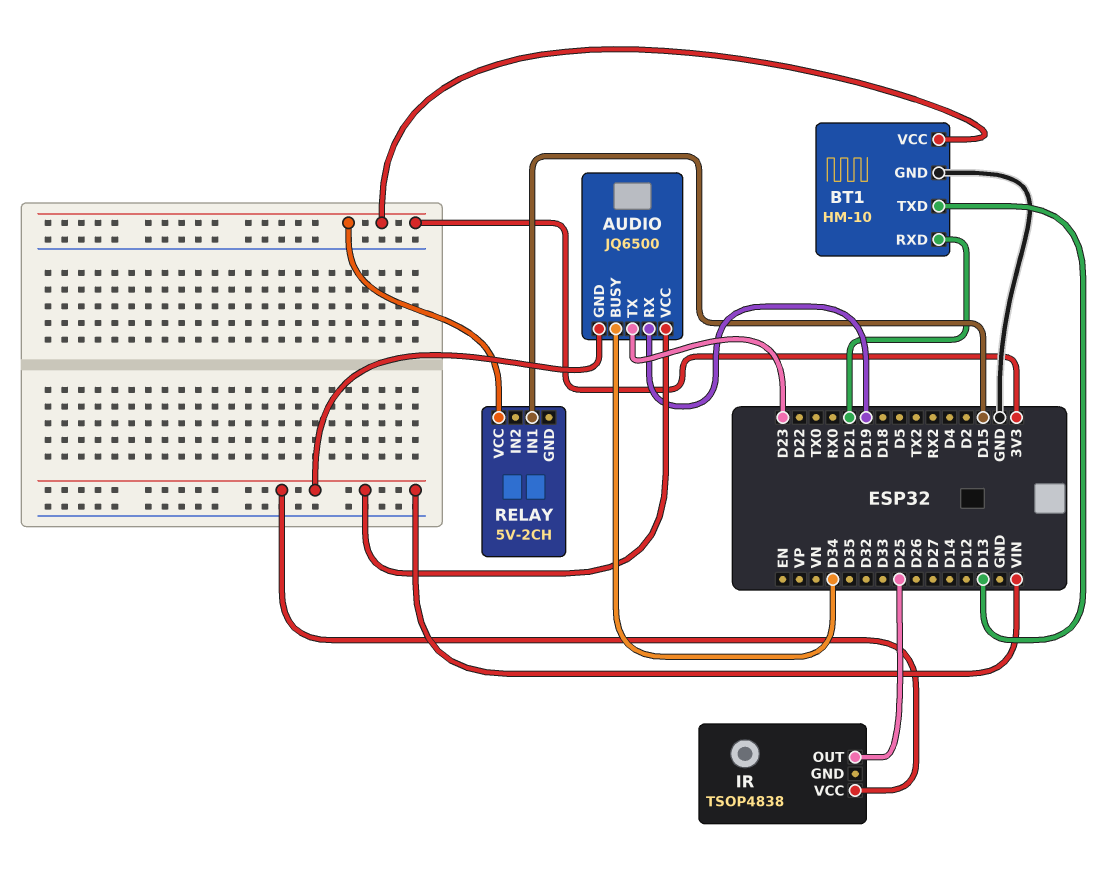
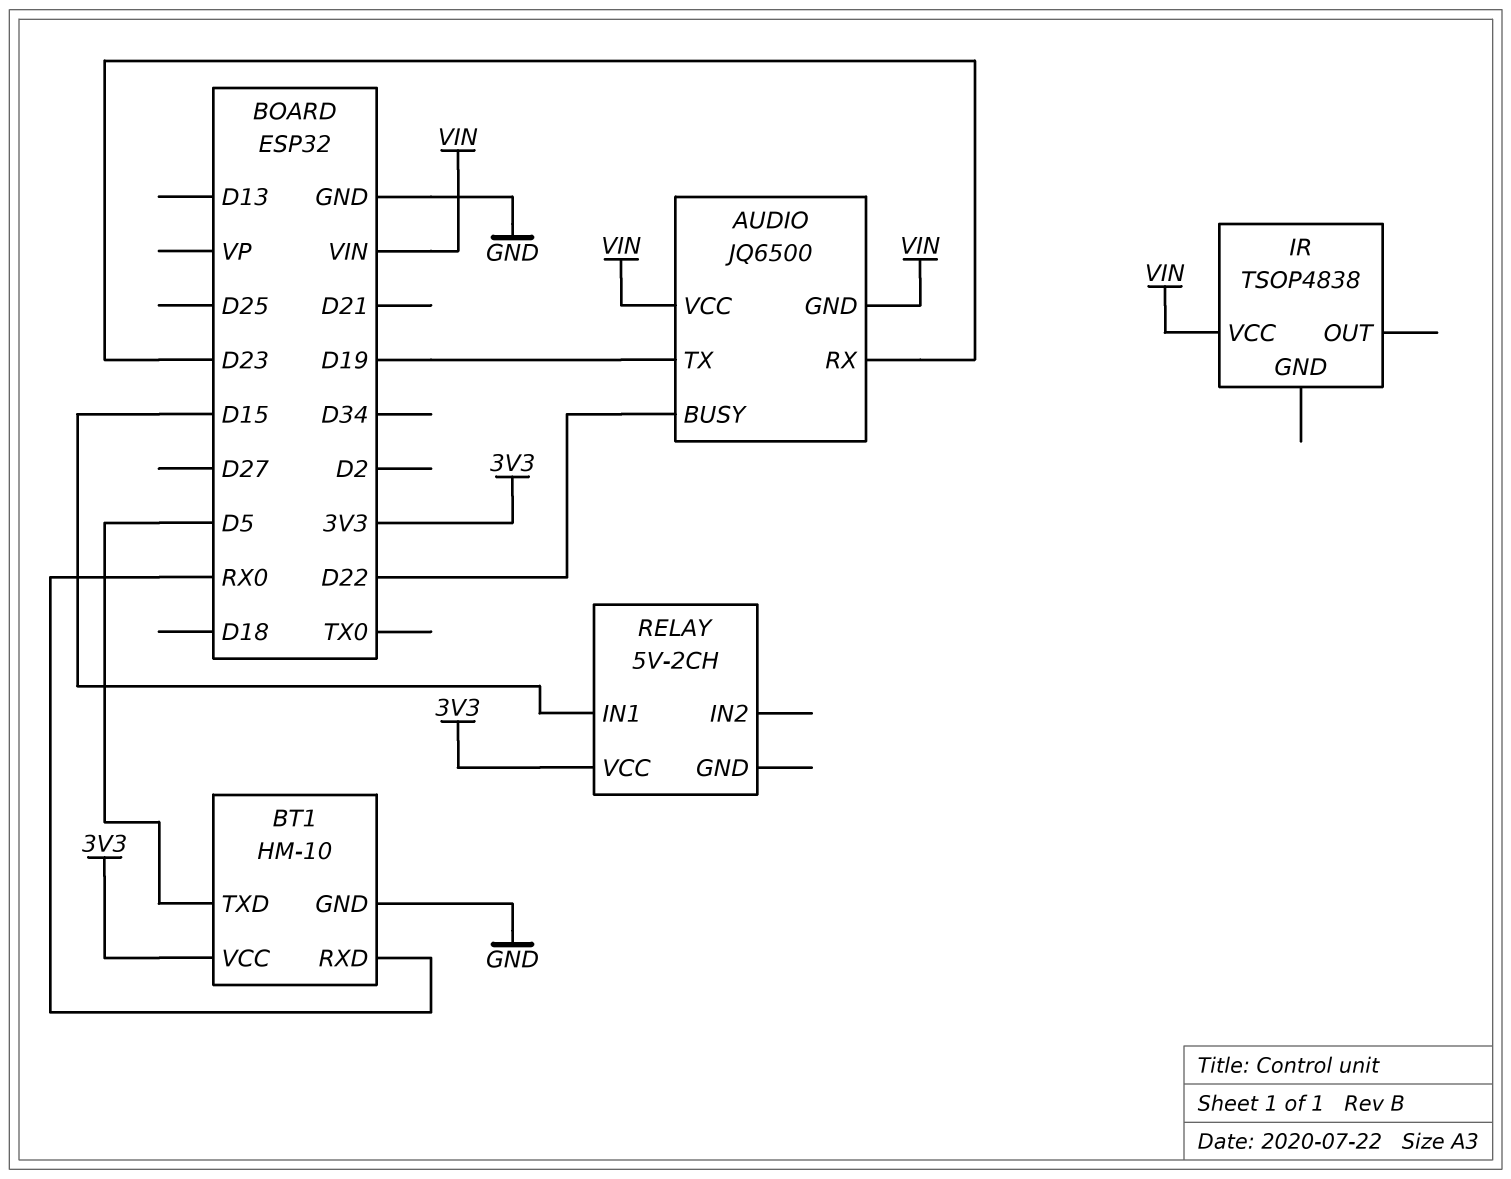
AUDIO pin BUSY: D34 -> D22
AUDIO pin RX: D19 -> D23
AUDIO pin TX: D23 -> D19
BT1 pin RXD: D21 -> RX0
BT1 pin TXD: D13 -> D5
IR pin OUT: D25 -> none

